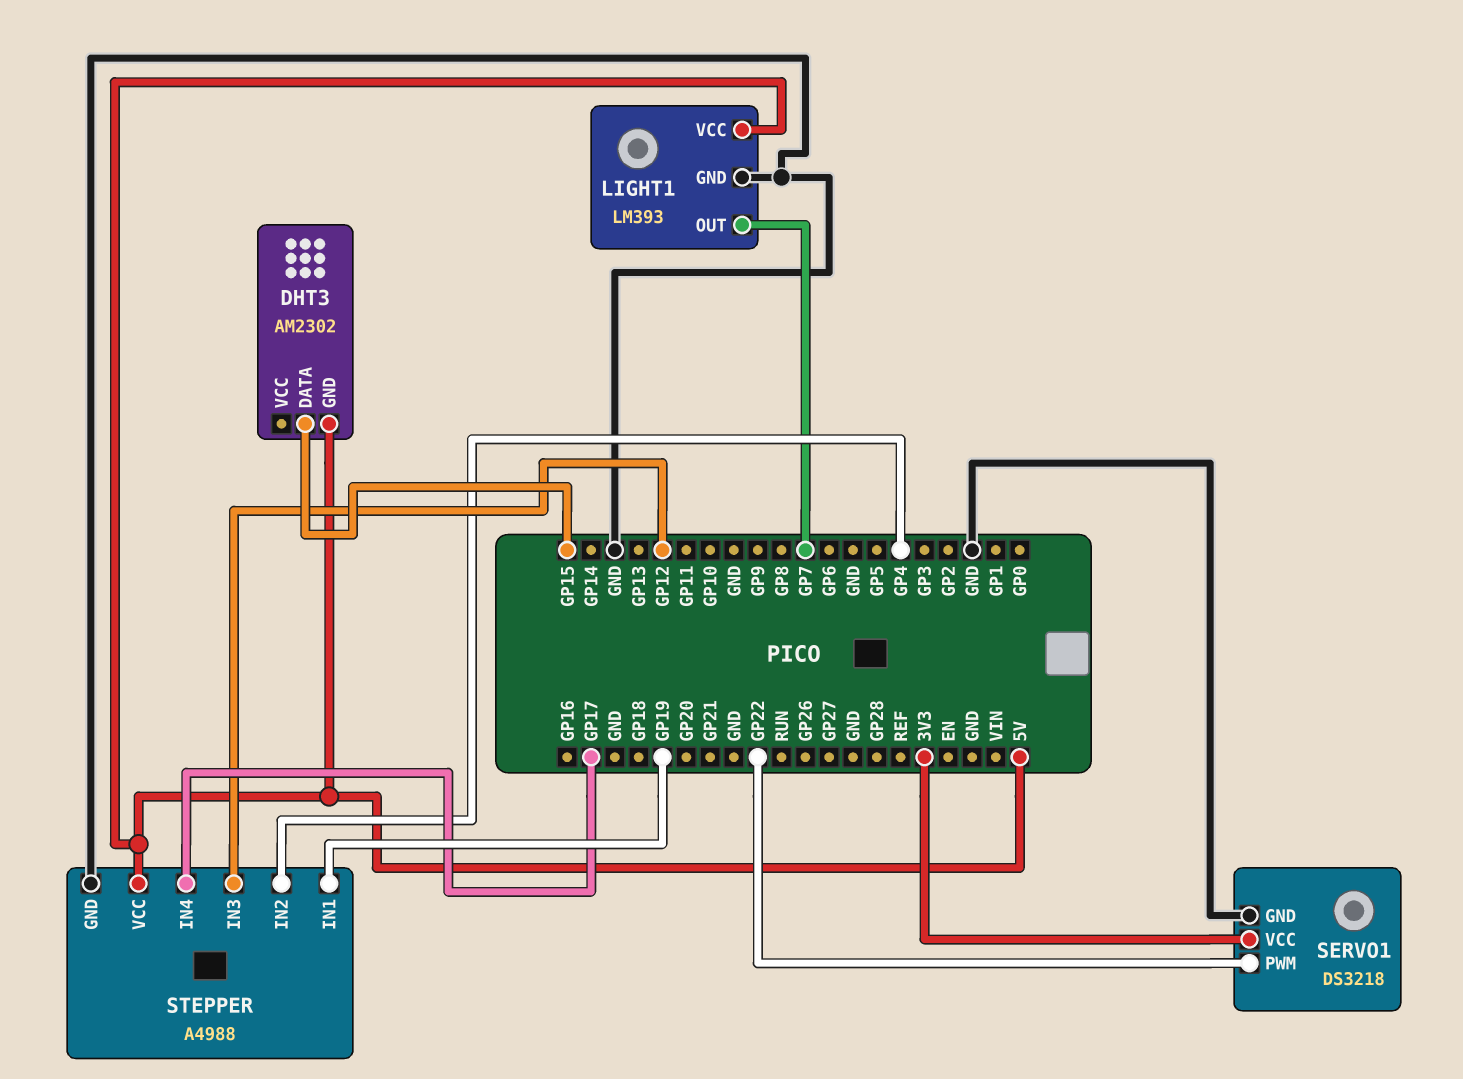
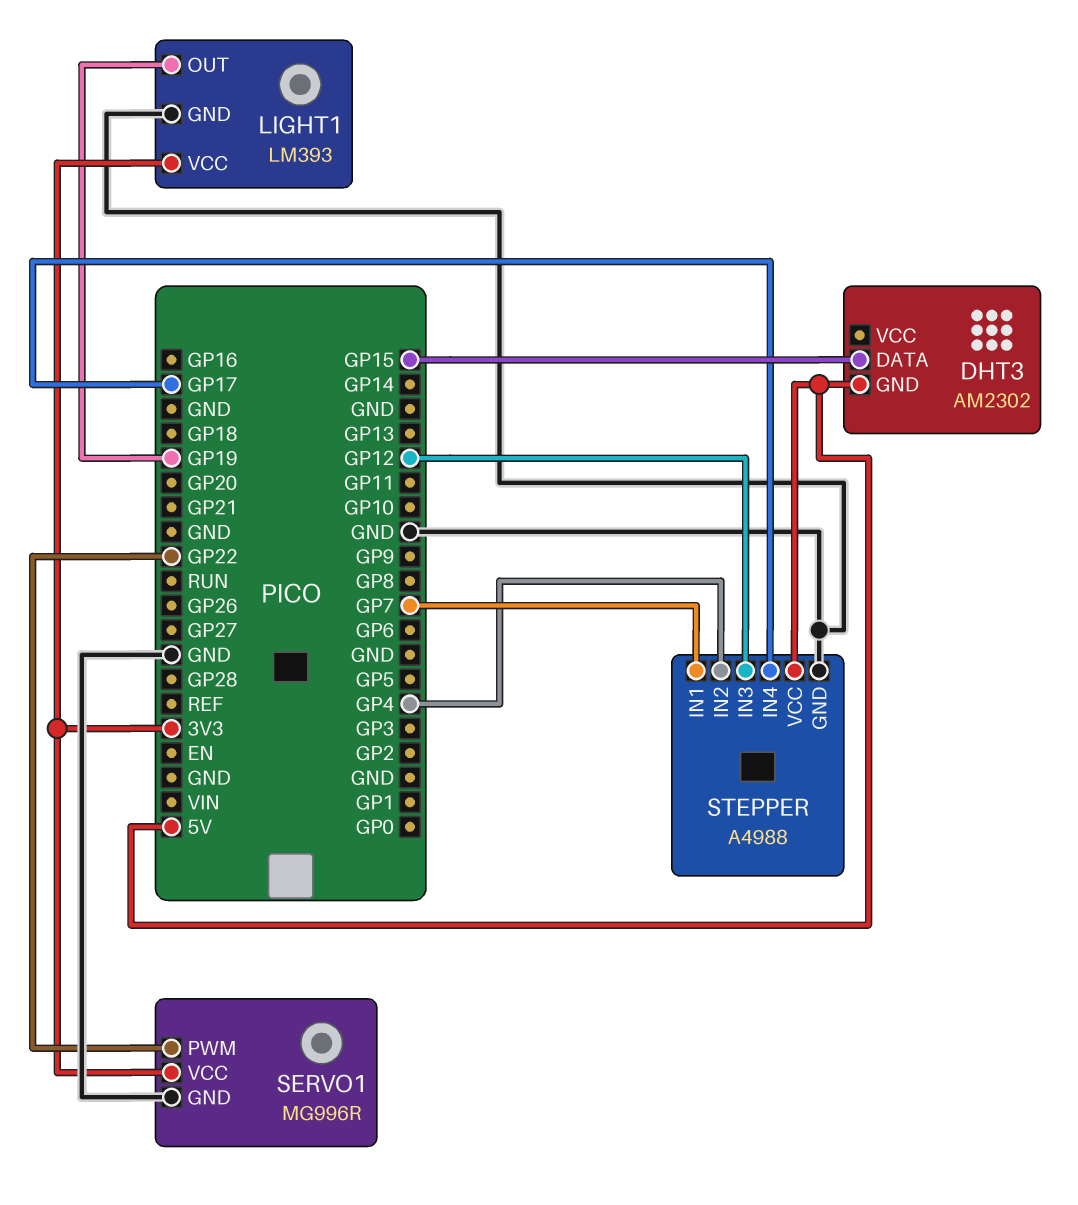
LIGHT1 pin OUT: GP7 -> GP19
LIGHT1 pin VCC: 5V -> 3V3
SERVO1: DS3218 -> MG996R
STEPPER pin IN1: GP19 -> GP7

